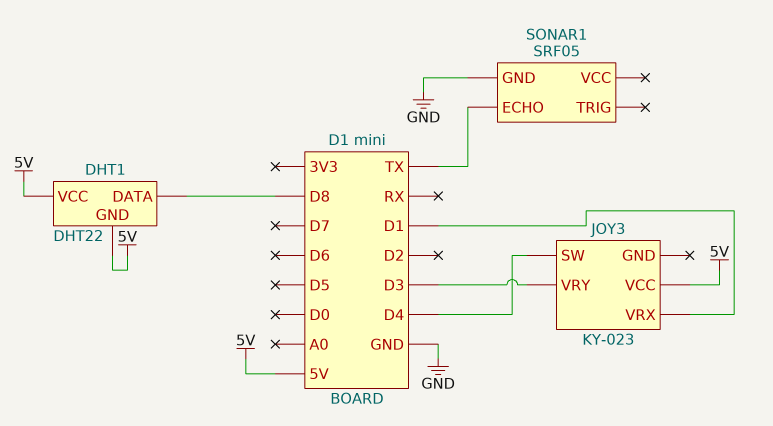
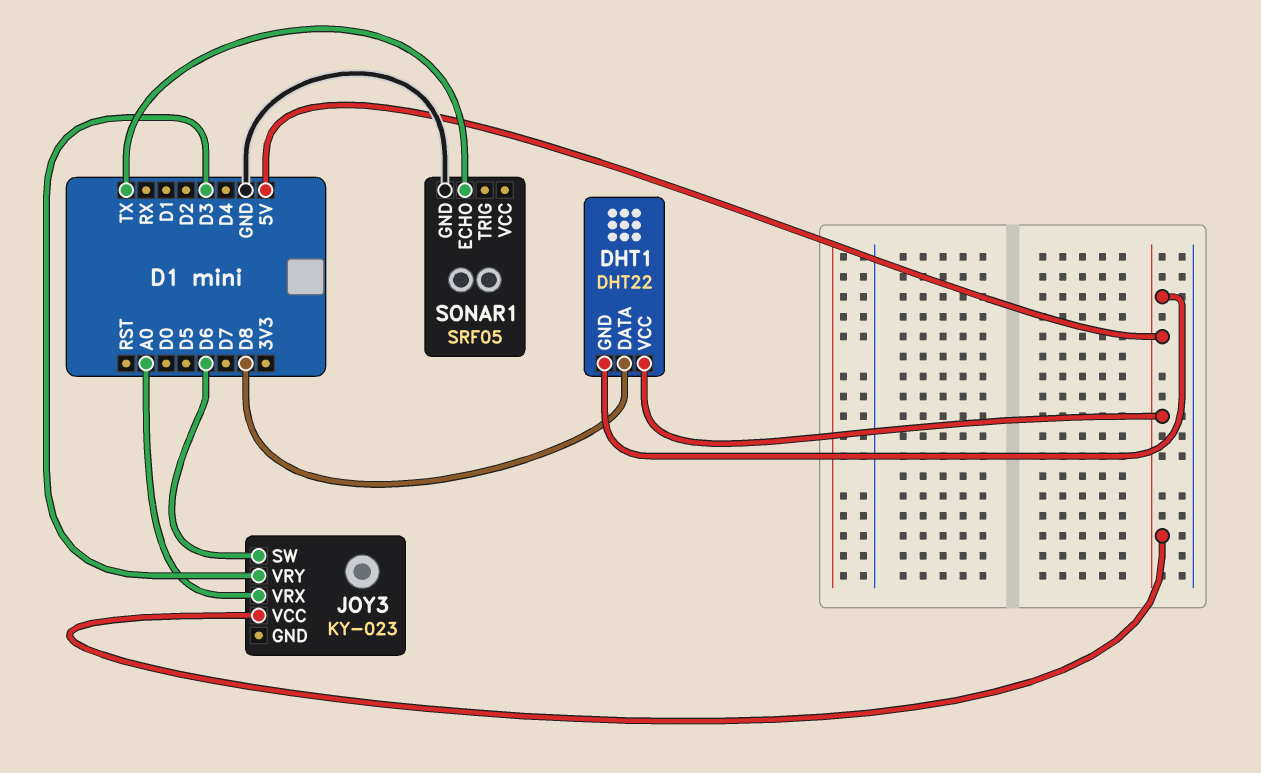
JOY3 pin SW: D4 -> D6
JOY3 pin VRX: D1 -> A0

